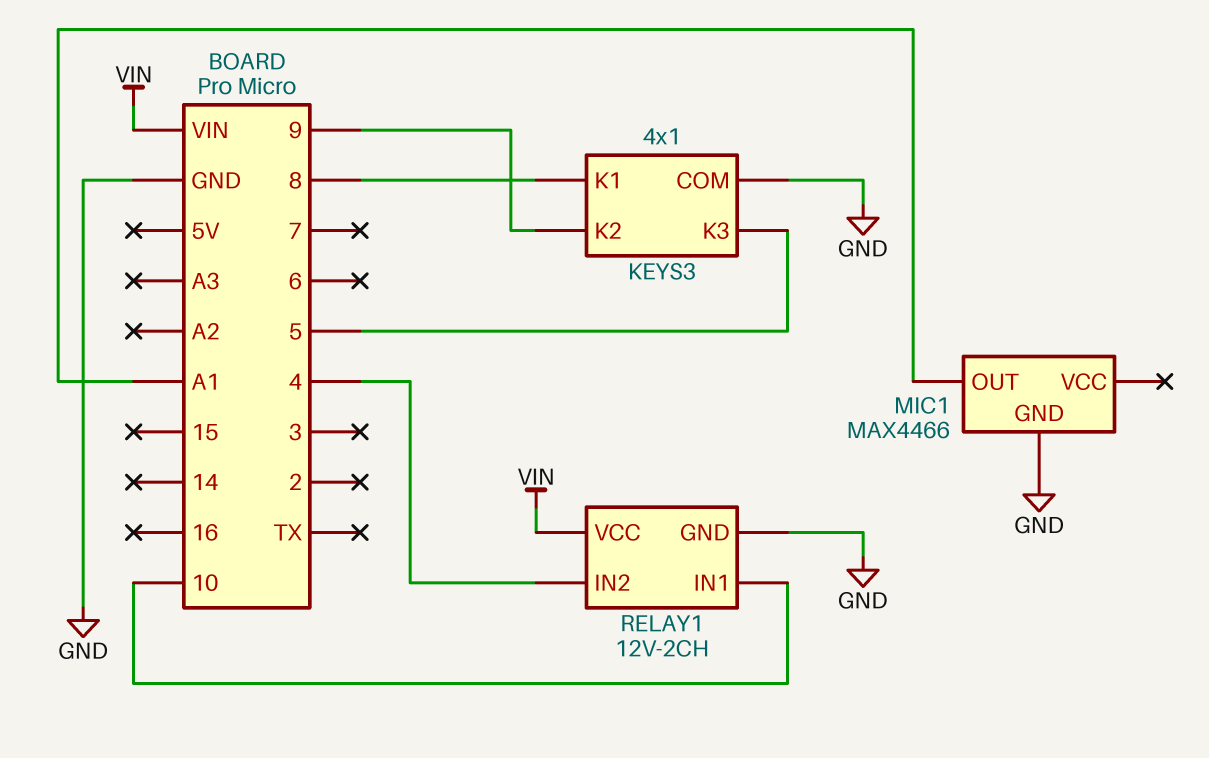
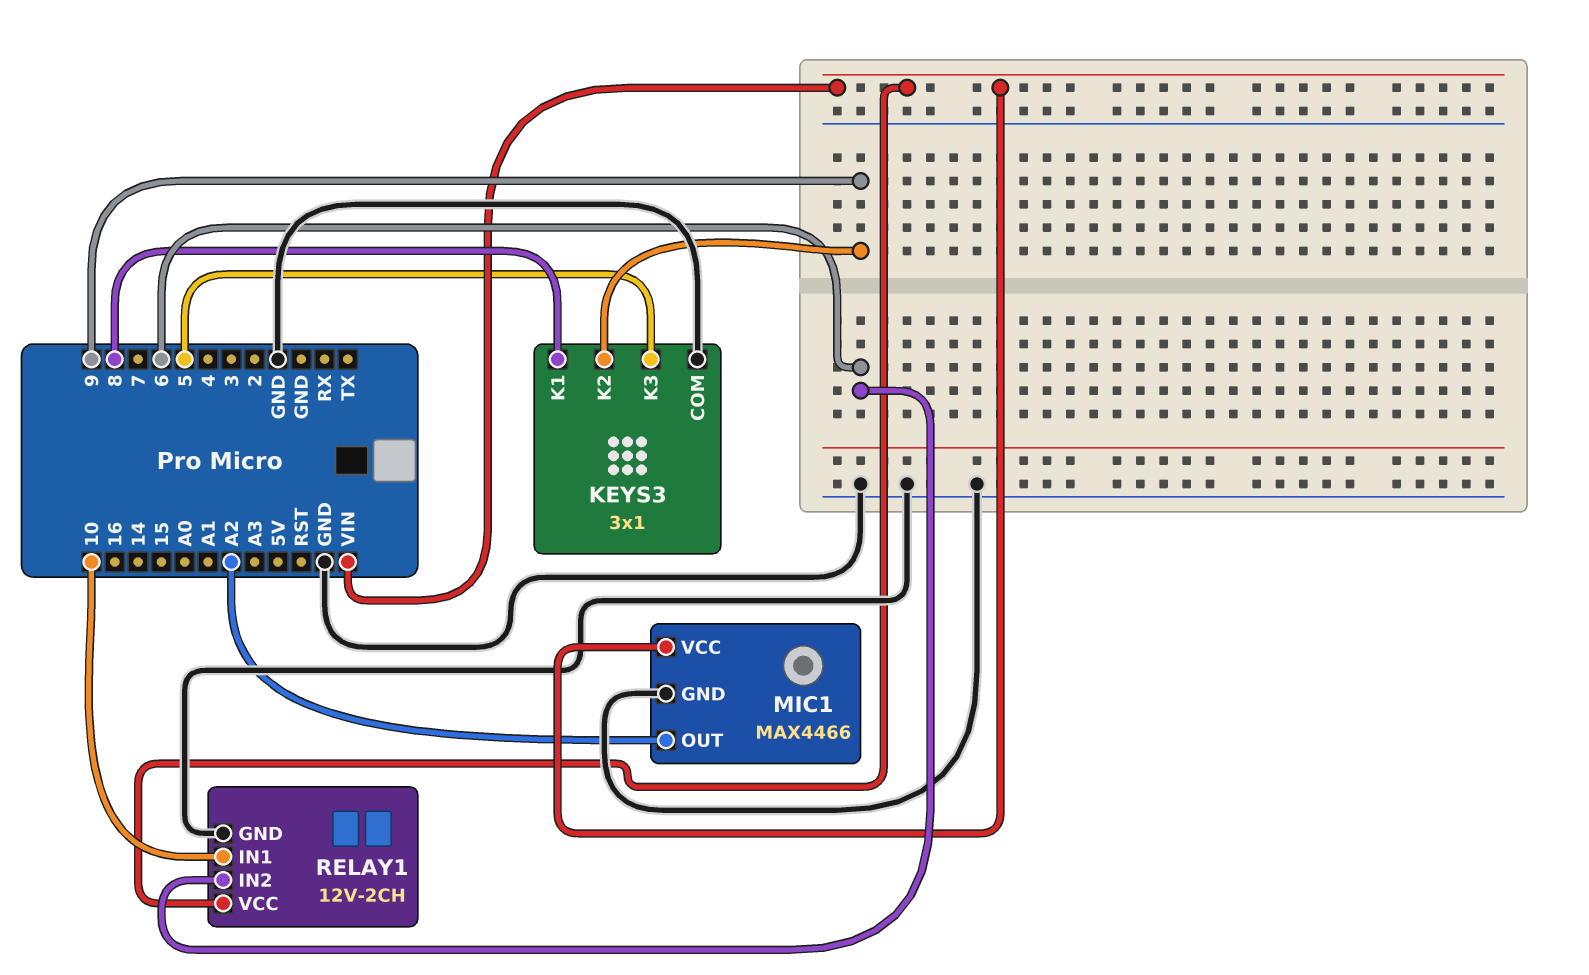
KEYS3: 4x1 -> 3x1
MIC1 pin OUT: A1 -> A2
MIC1 pin VCC: none -> VIN
RELAY1 pin IN2: 4 -> 6

